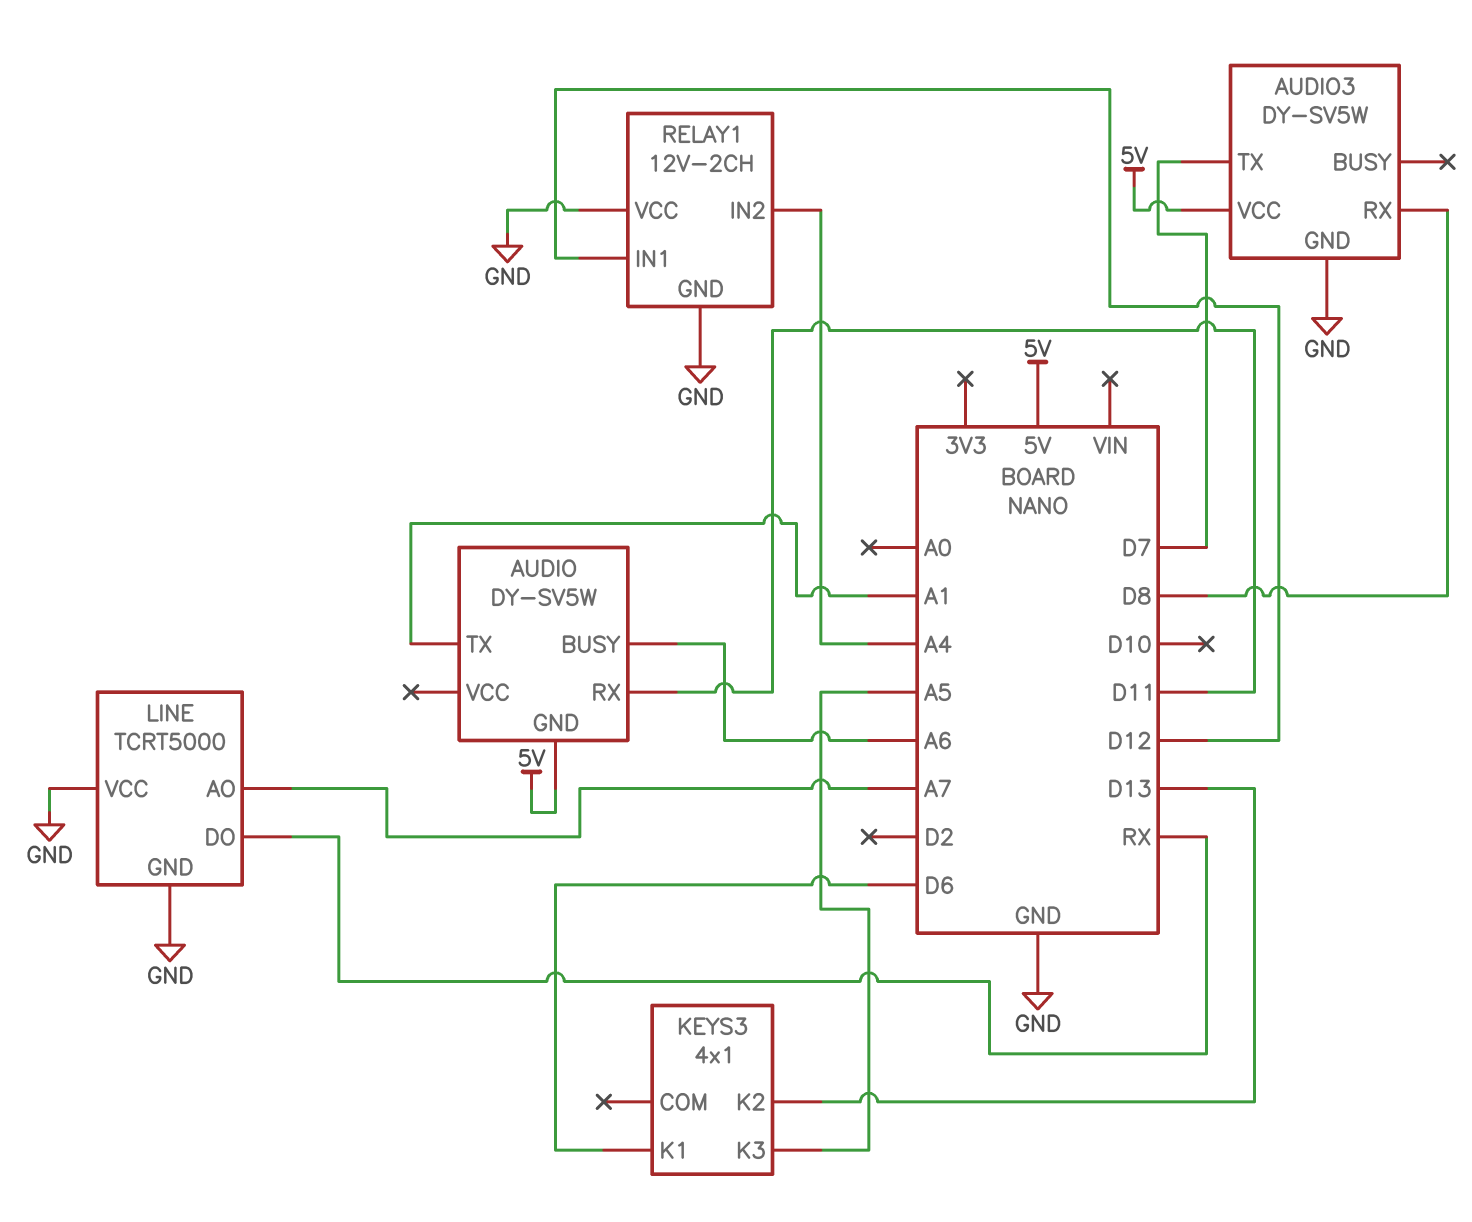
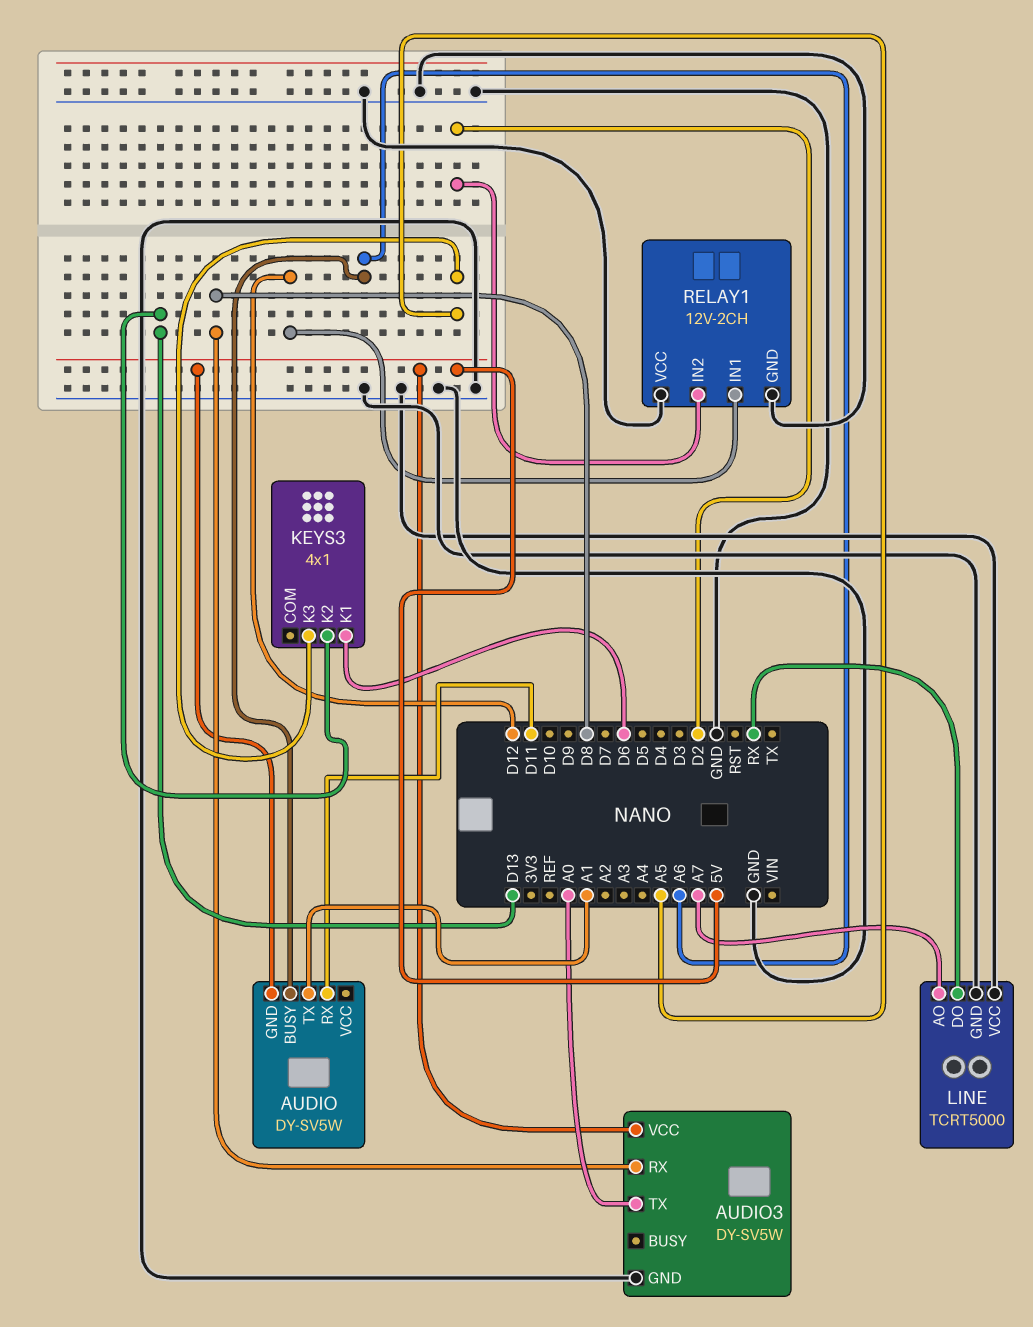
AUDIO3 pin TX: D7 -> A0
RELAY1 pin IN2: A4 -> D2

